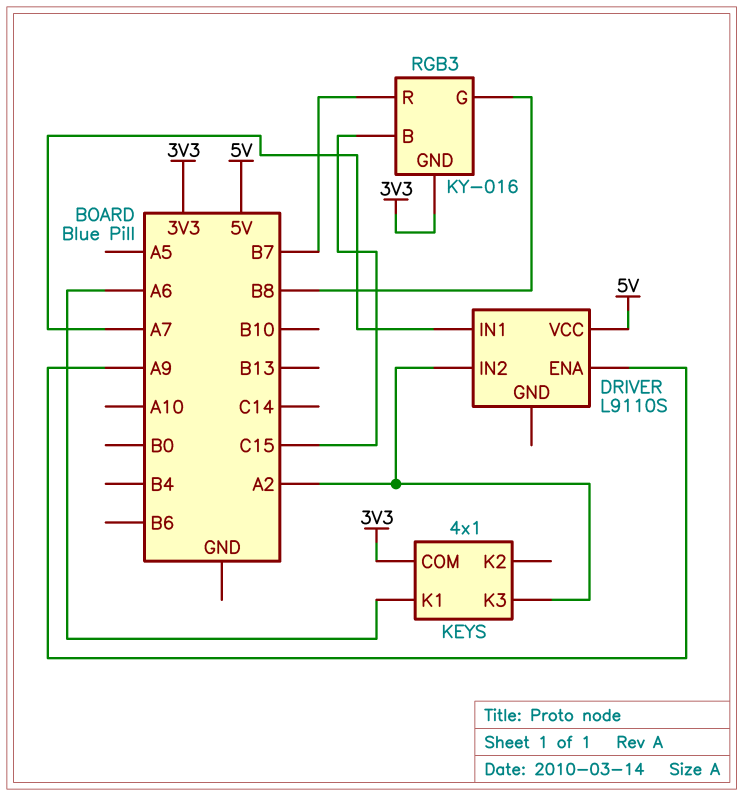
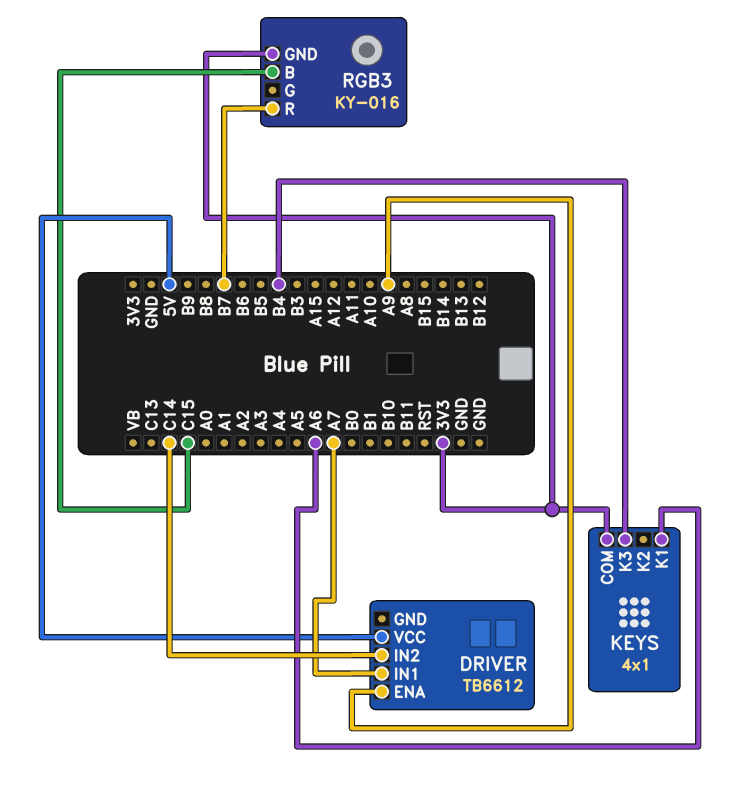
DRIVER: L9110S -> TB6612
DRIVER pin IN2: A2 -> C14
KEYS pin K3: A2 -> B4
RGB3 pin G: B8 -> none

